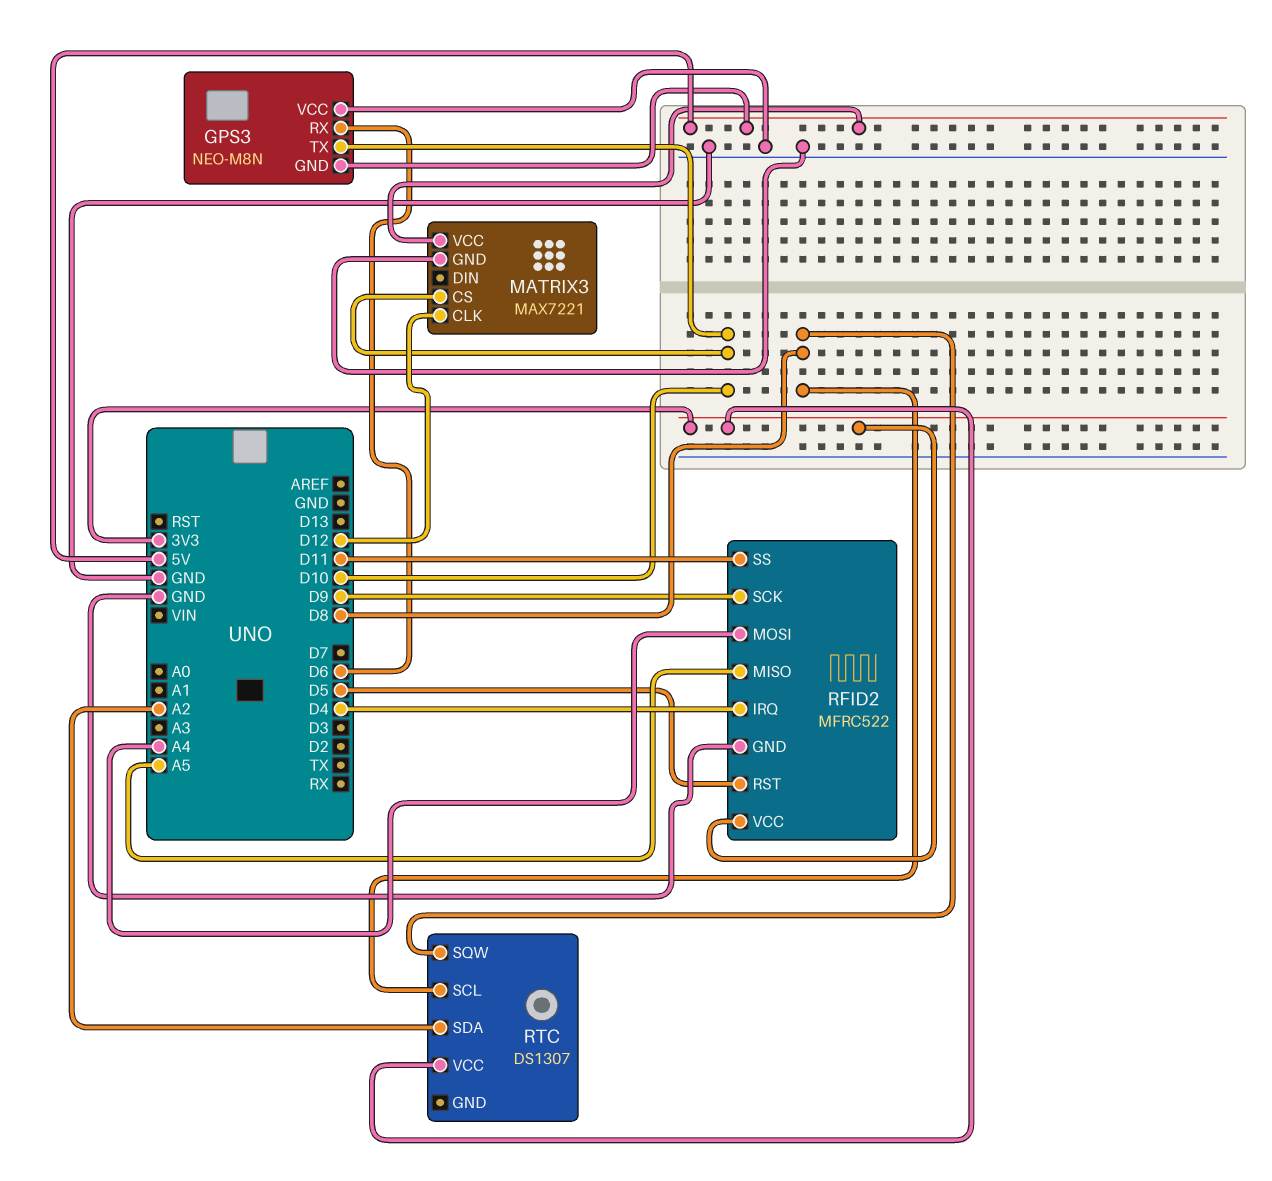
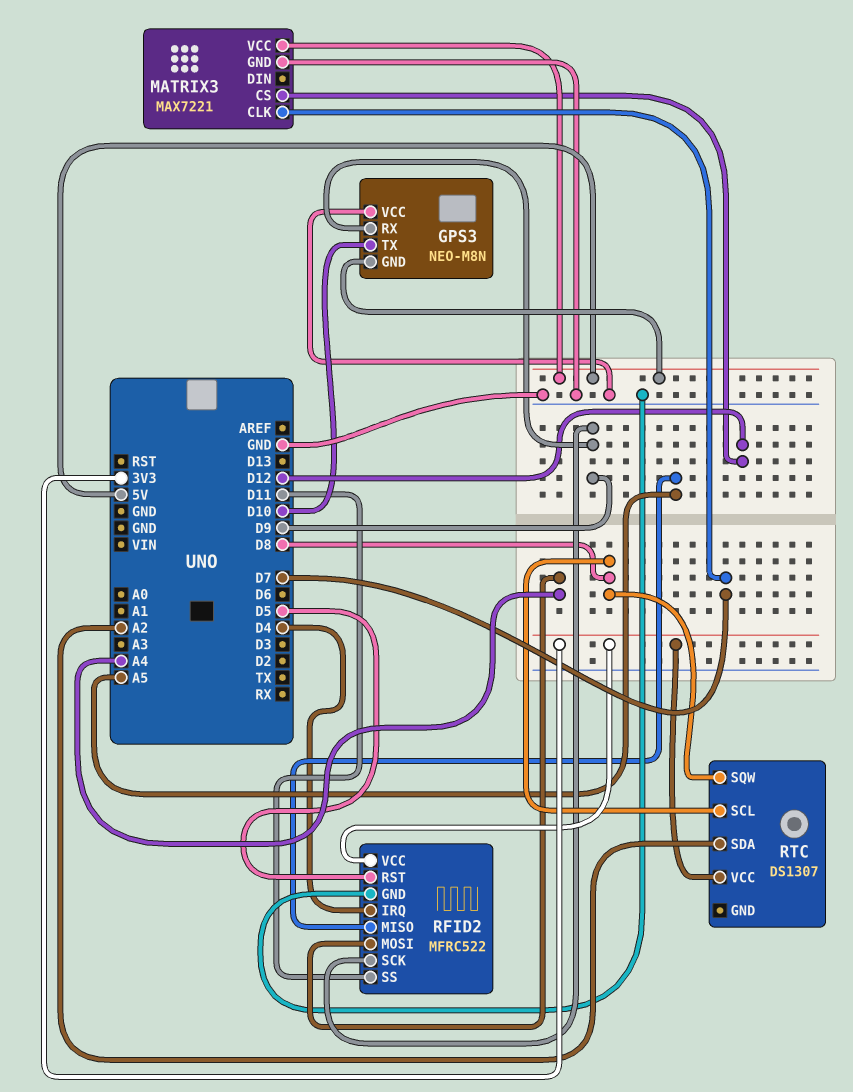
GPS3 pin RX: D6 -> D9
MATRIX3 pin CLK: D12 -> D7
MATRIX3 pin CS: D10 -> D12

